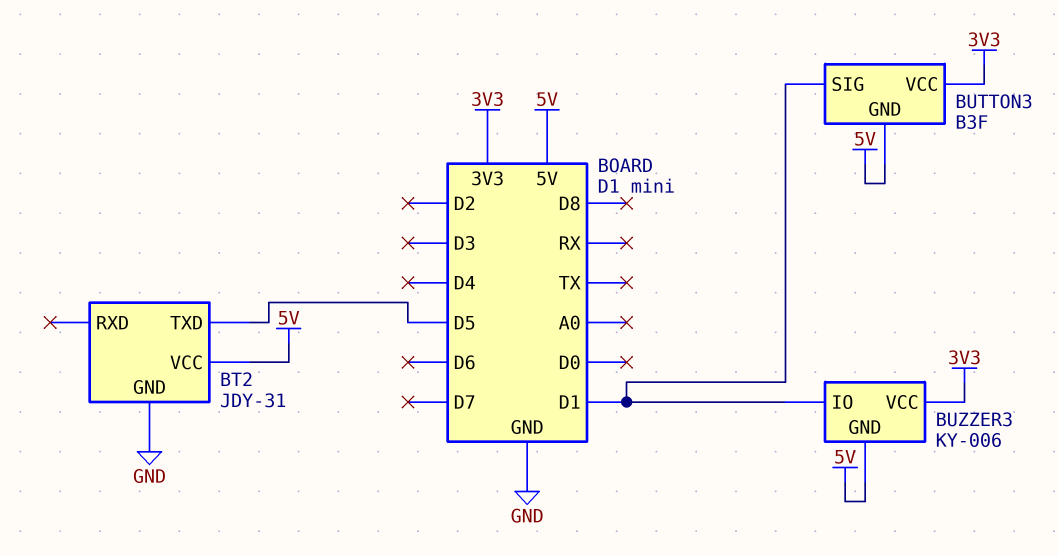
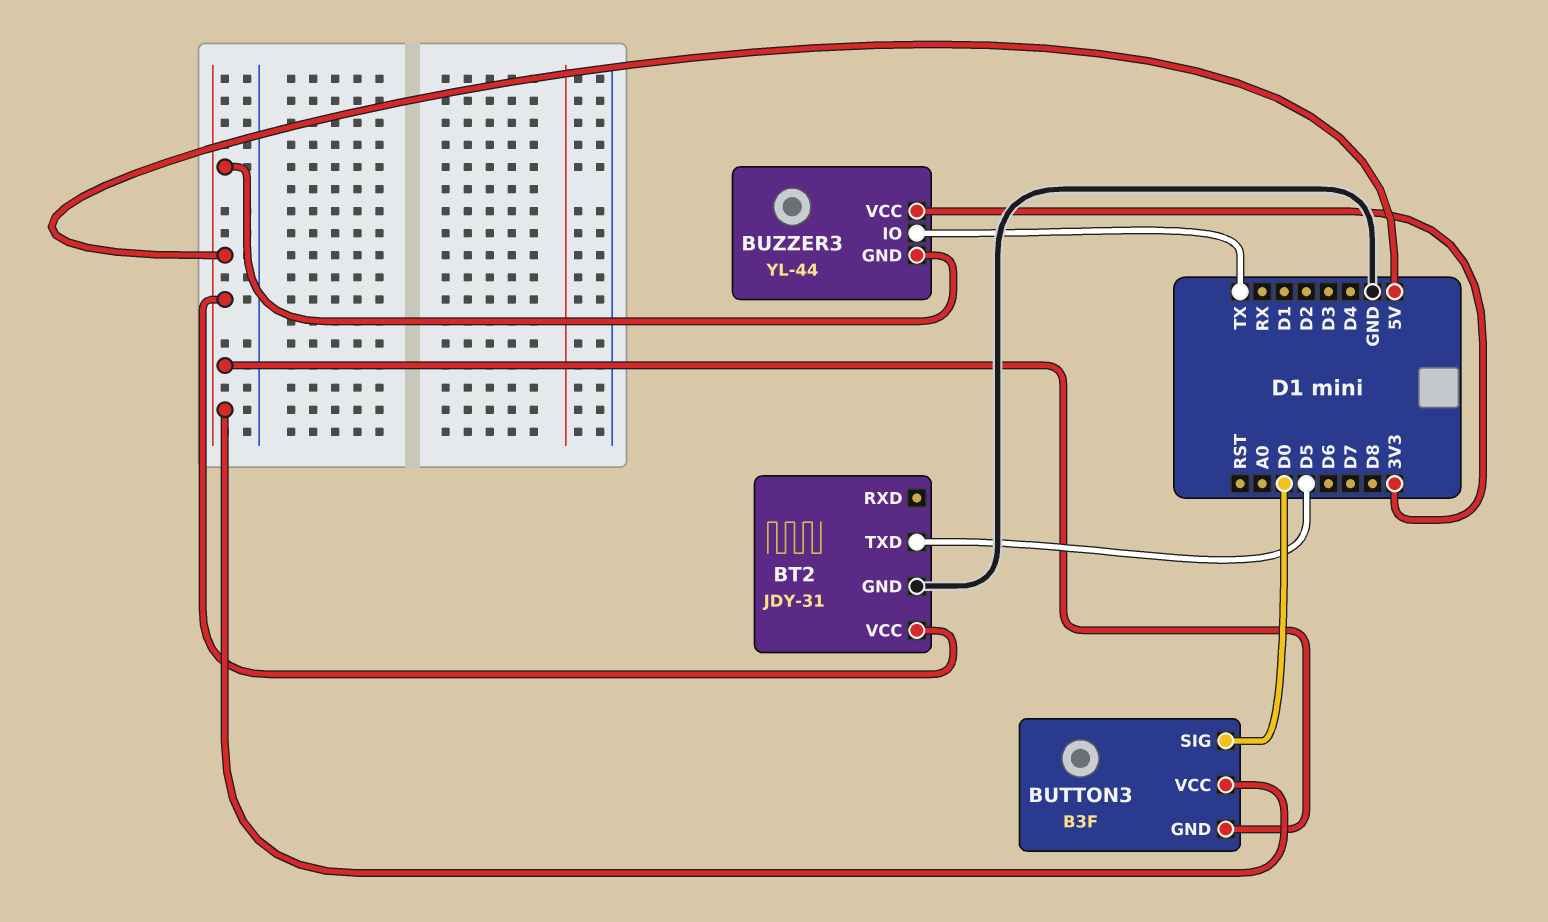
BUTTON3 pin SIG: D1 -> D0
BUTTON3 pin VCC: 3V3 -> 5V
BUZZER3: KY-006 -> YL-44
BUZZER3 pin IO: D1 -> TX

